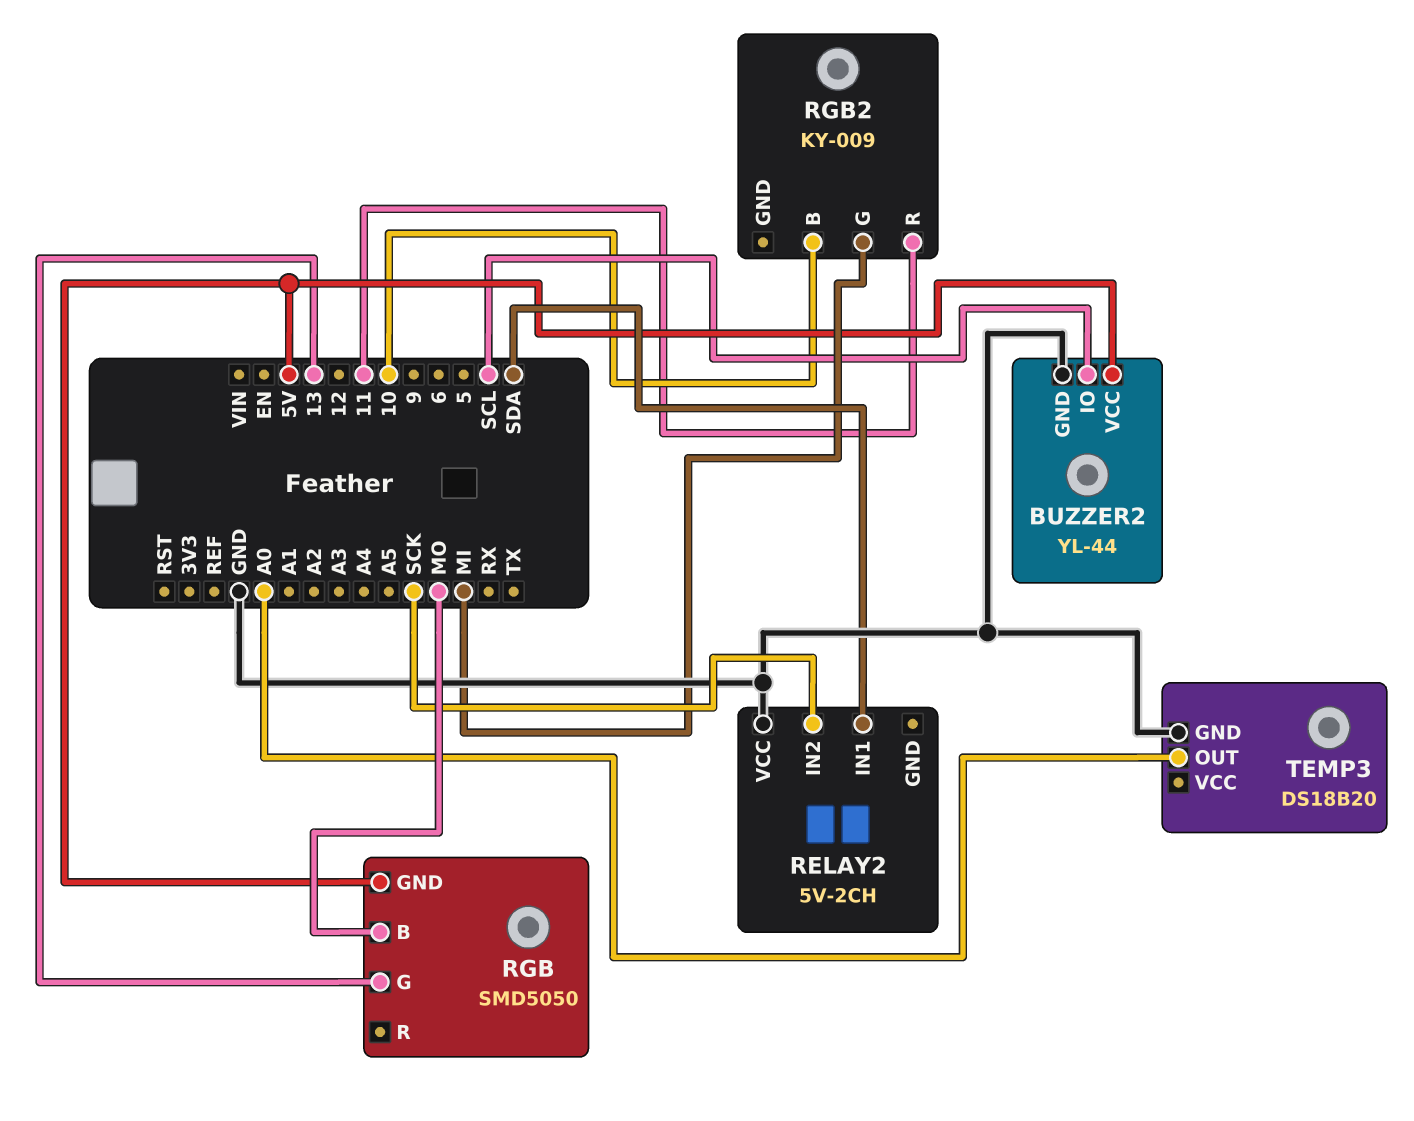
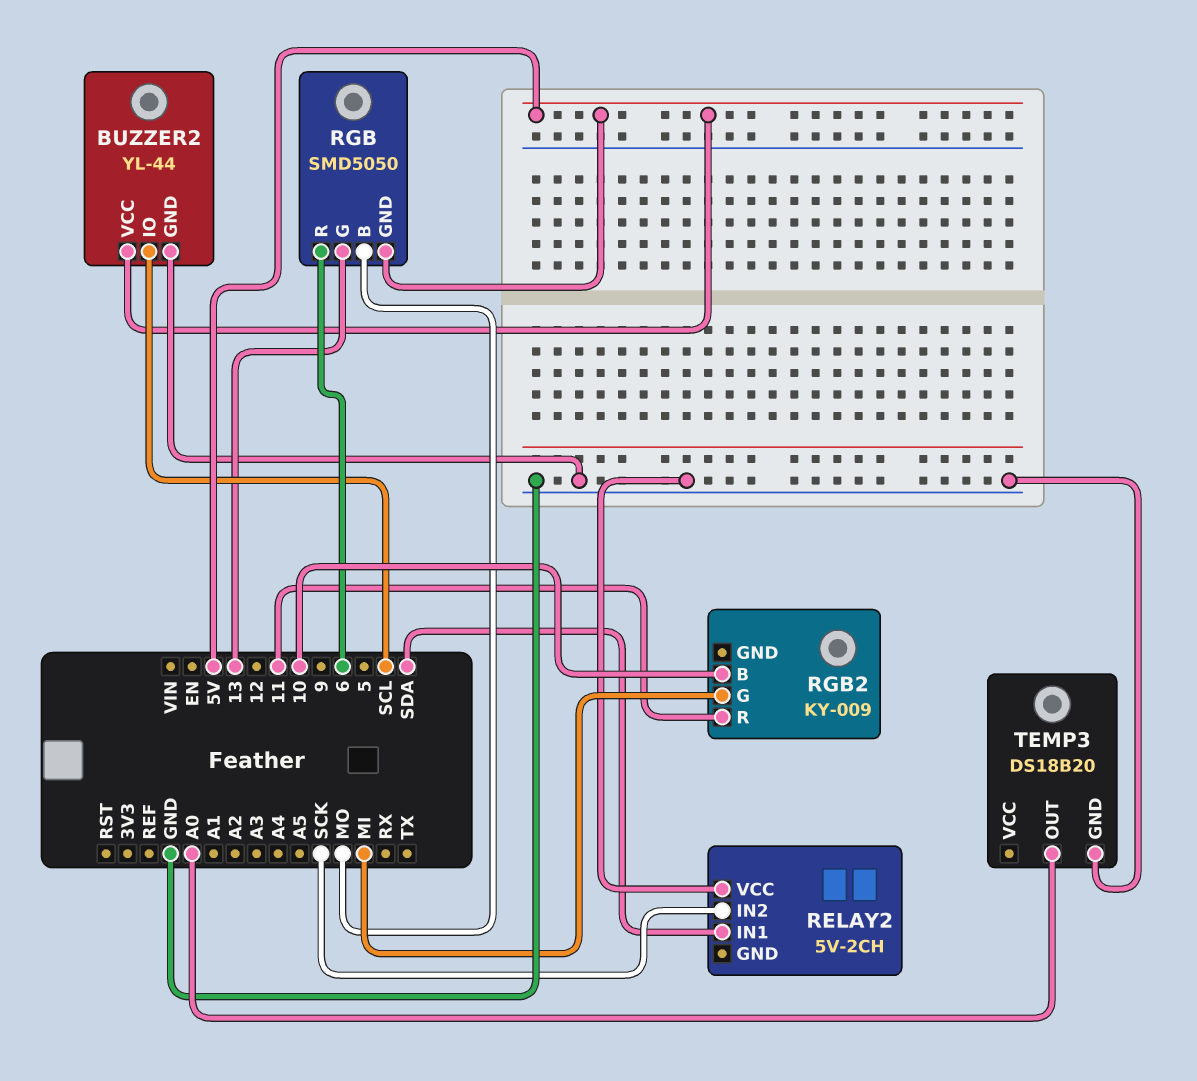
RGB pin R: none -> 6

